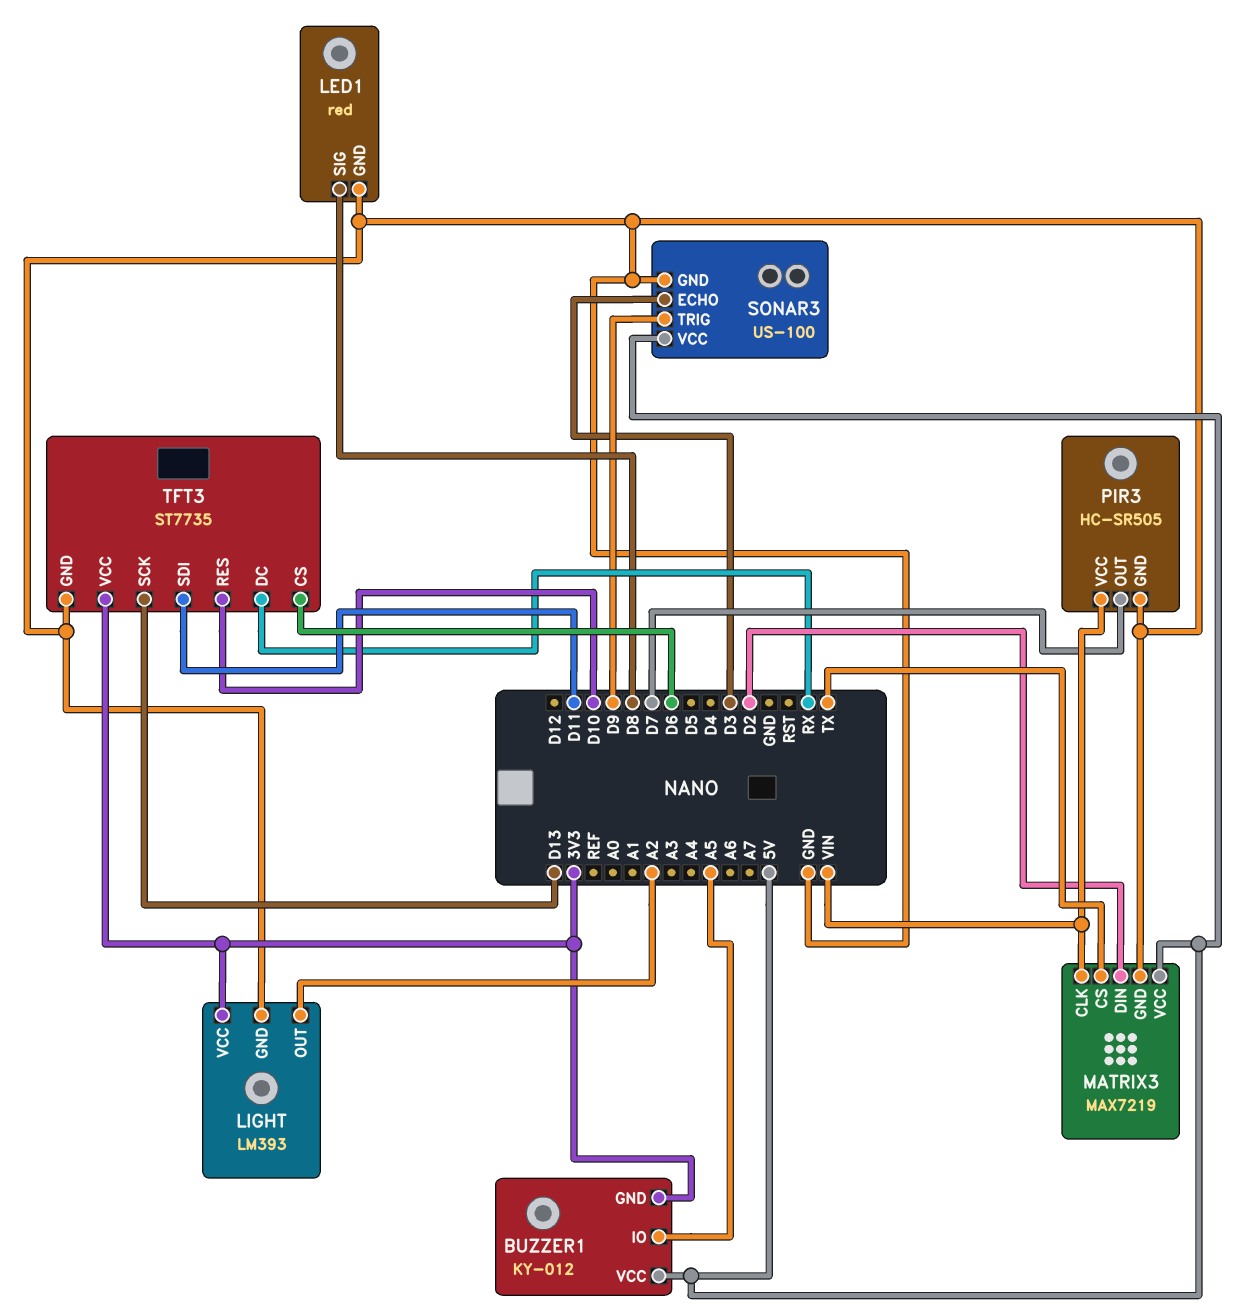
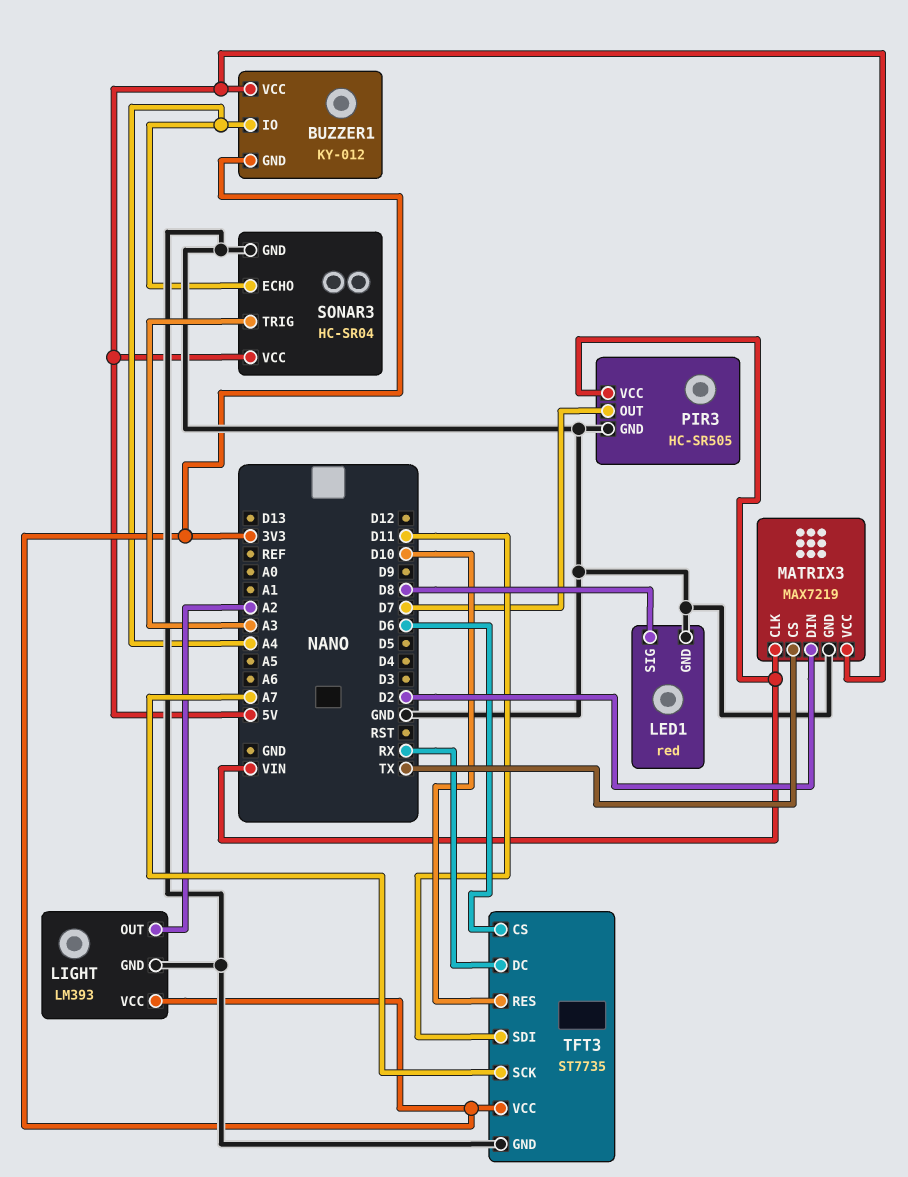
BUZZER1 pin IO: A5 -> A4
SONAR3: US-100 -> HC-SR04
SONAR3 pin ECHO: D3 -> A4
SONAR3 pin TRIG: D9 -> A3
TFT3 pin SCK: D13 -> A7

